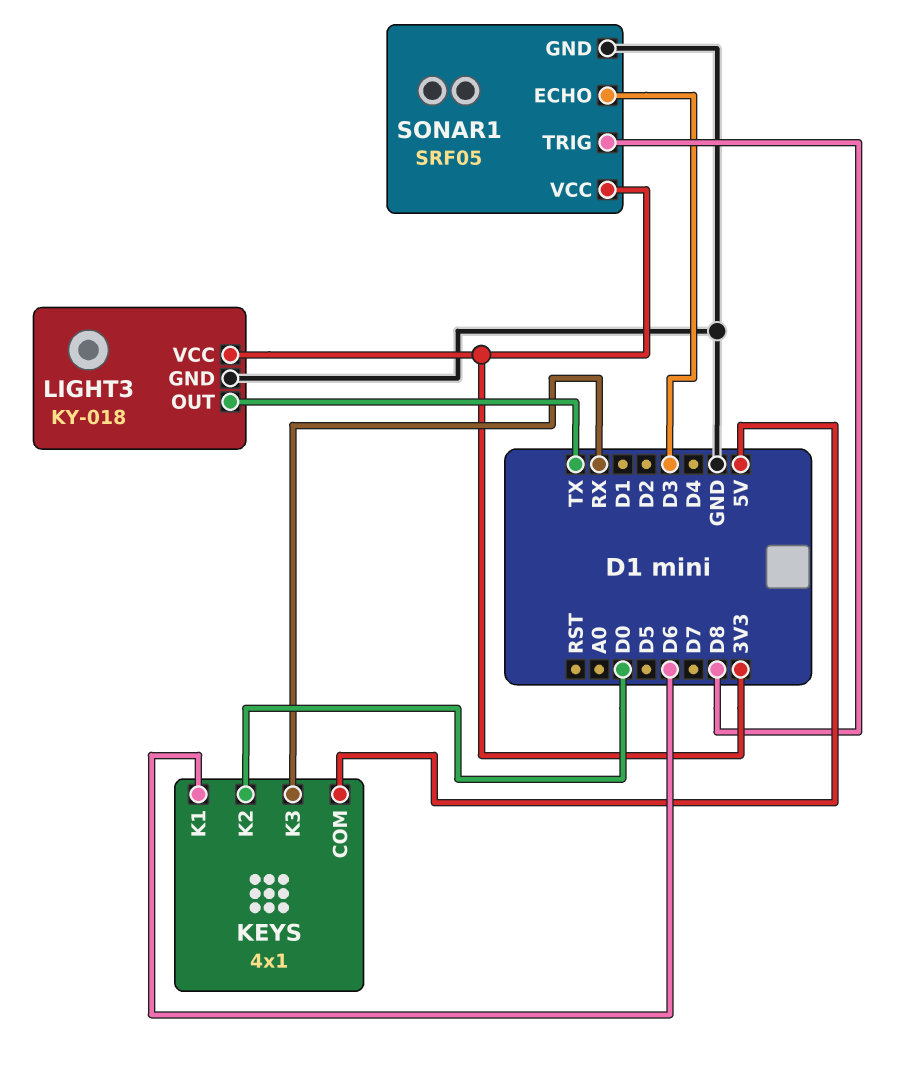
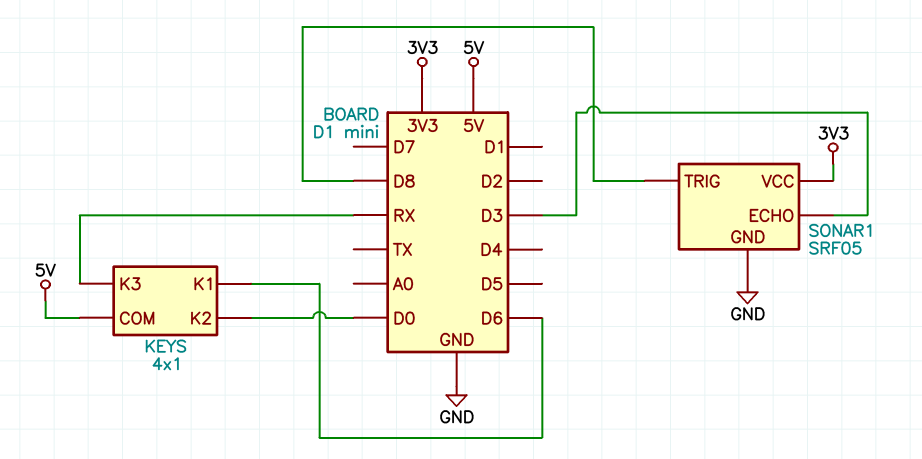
LIGHT3: KY-018 -> none
LIGHT3 pin GND: GND -> none
LIGHT3 pin OUT: TX -> none
LIGHT3 pin VCC: 3V3 -> none

